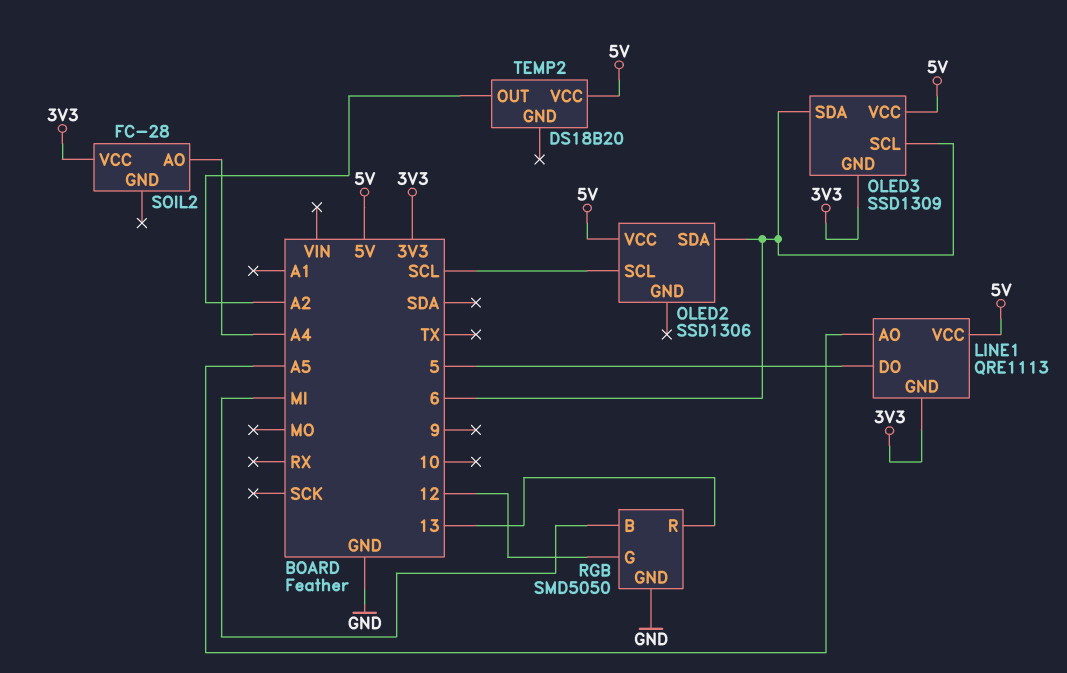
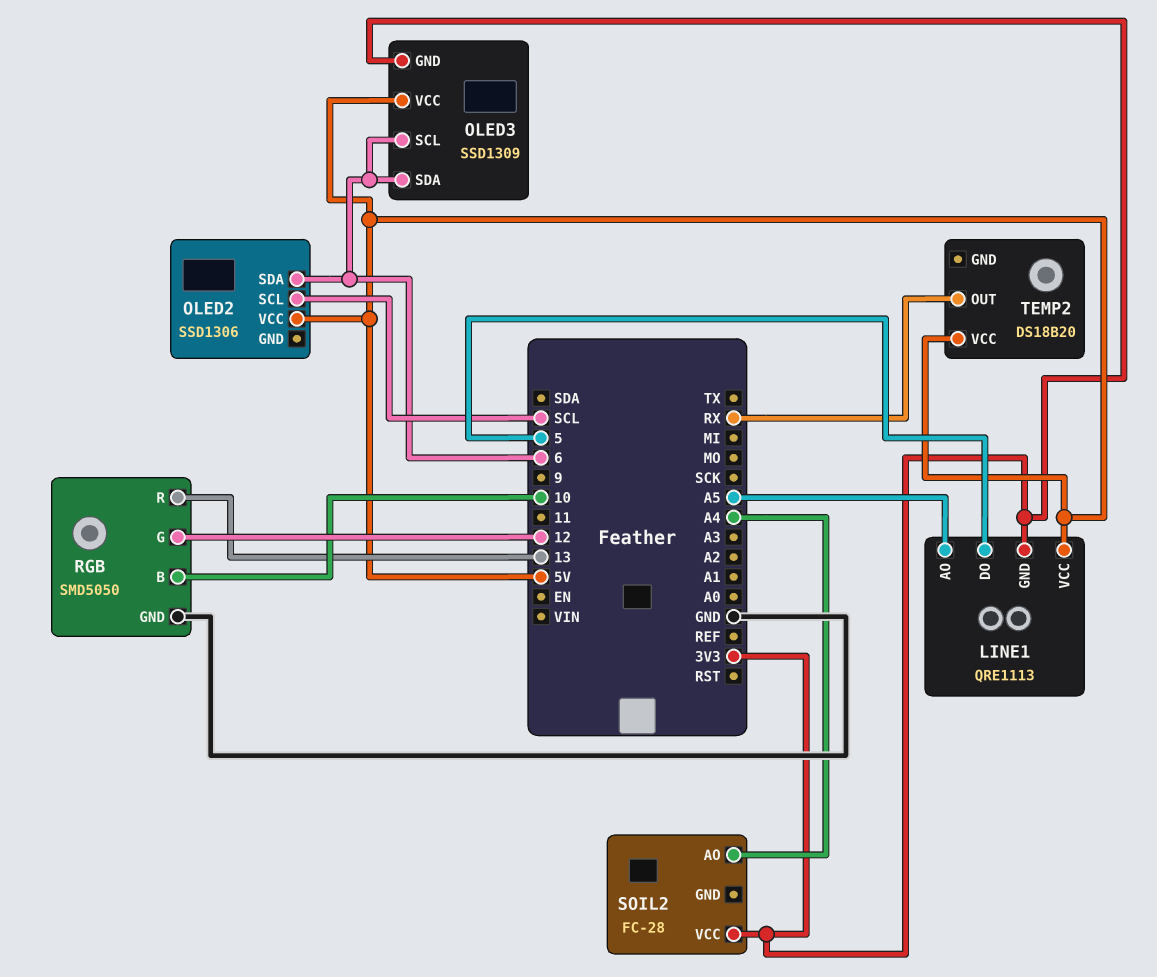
RGB pin B: MI -> 10
TEMP2 pin OUT: A2 -> RX

